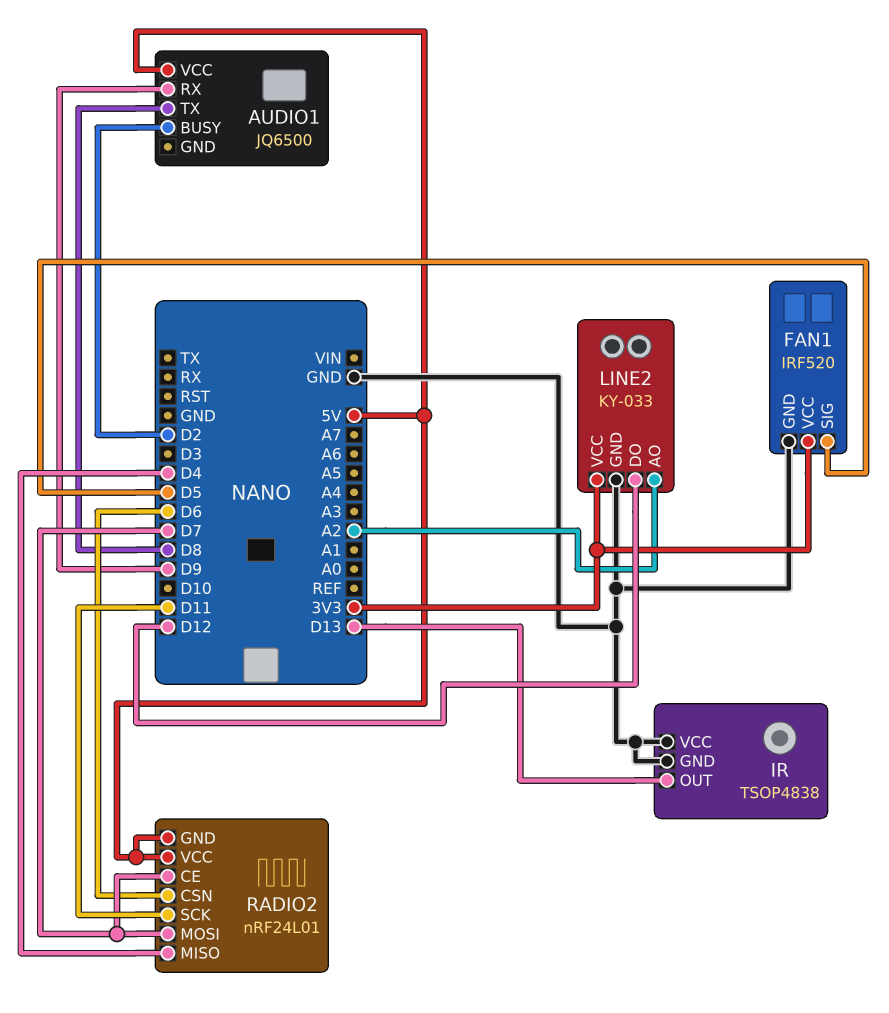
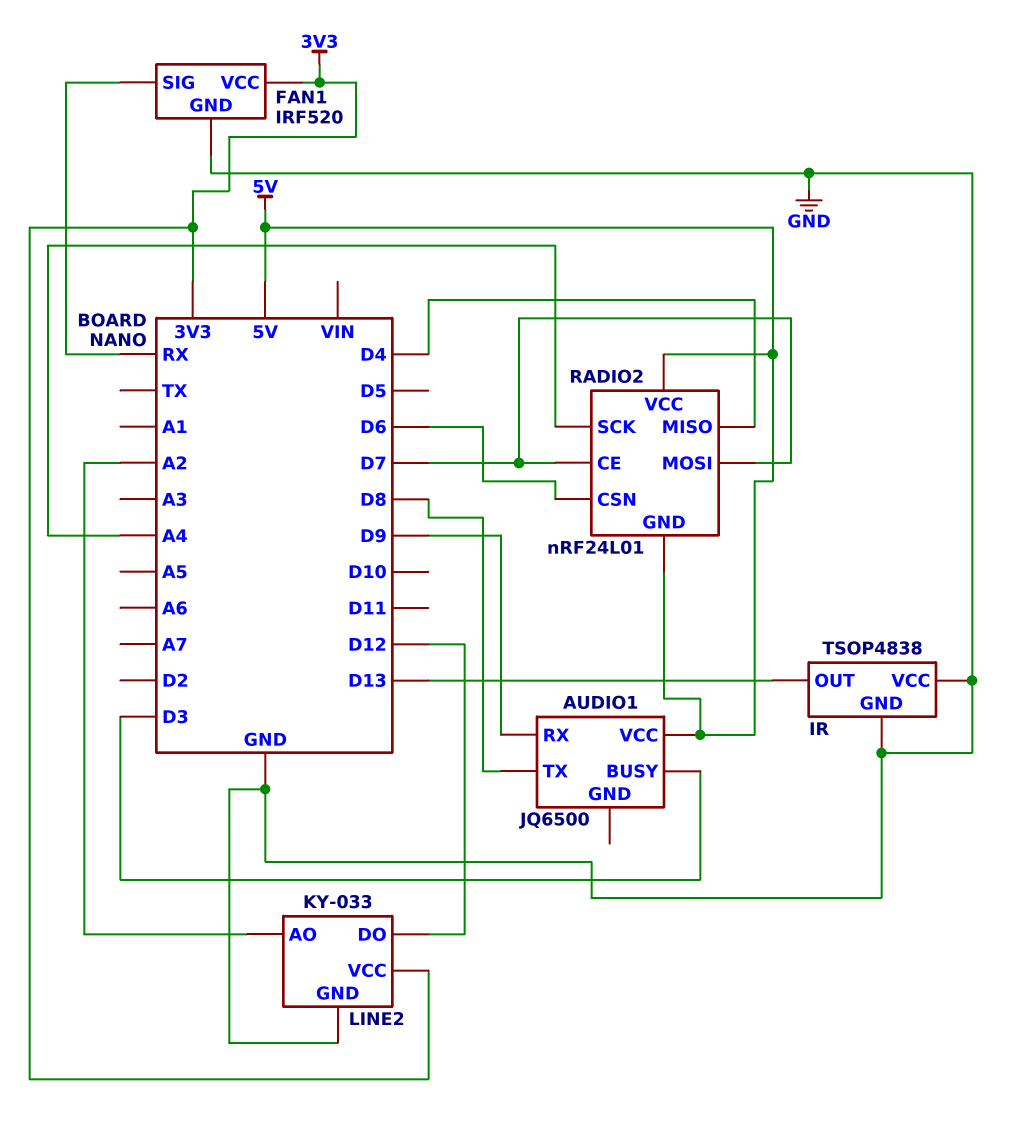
AUDIO1 pin BUSY: D2 -> D3
FAN1 pin SIG: D5 -> RX
RADIO2 pin SCK: D11 -> A4

